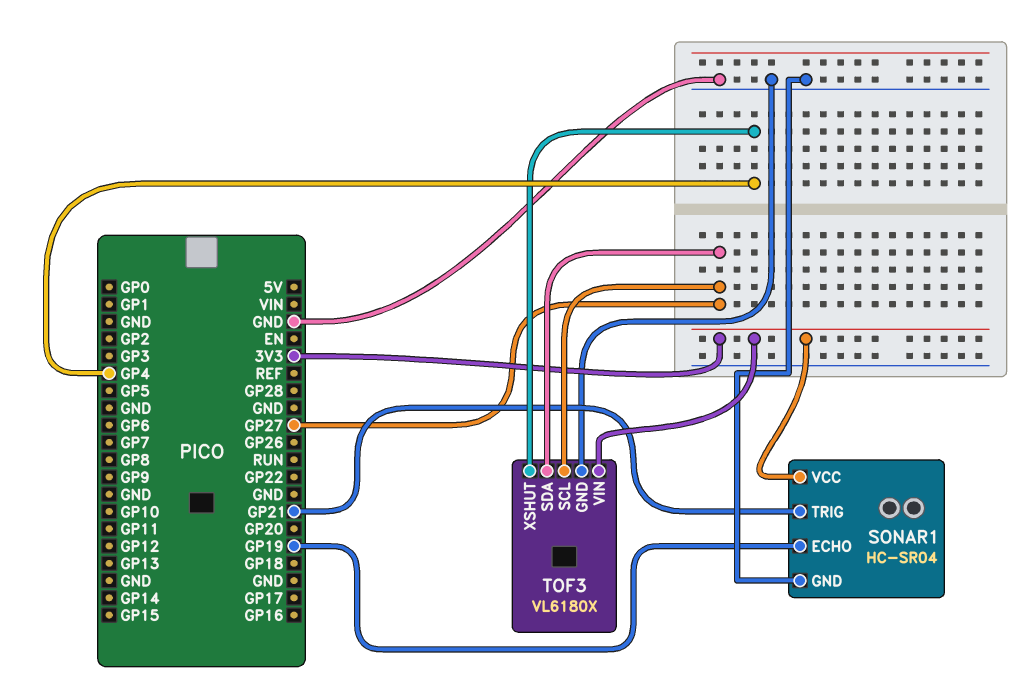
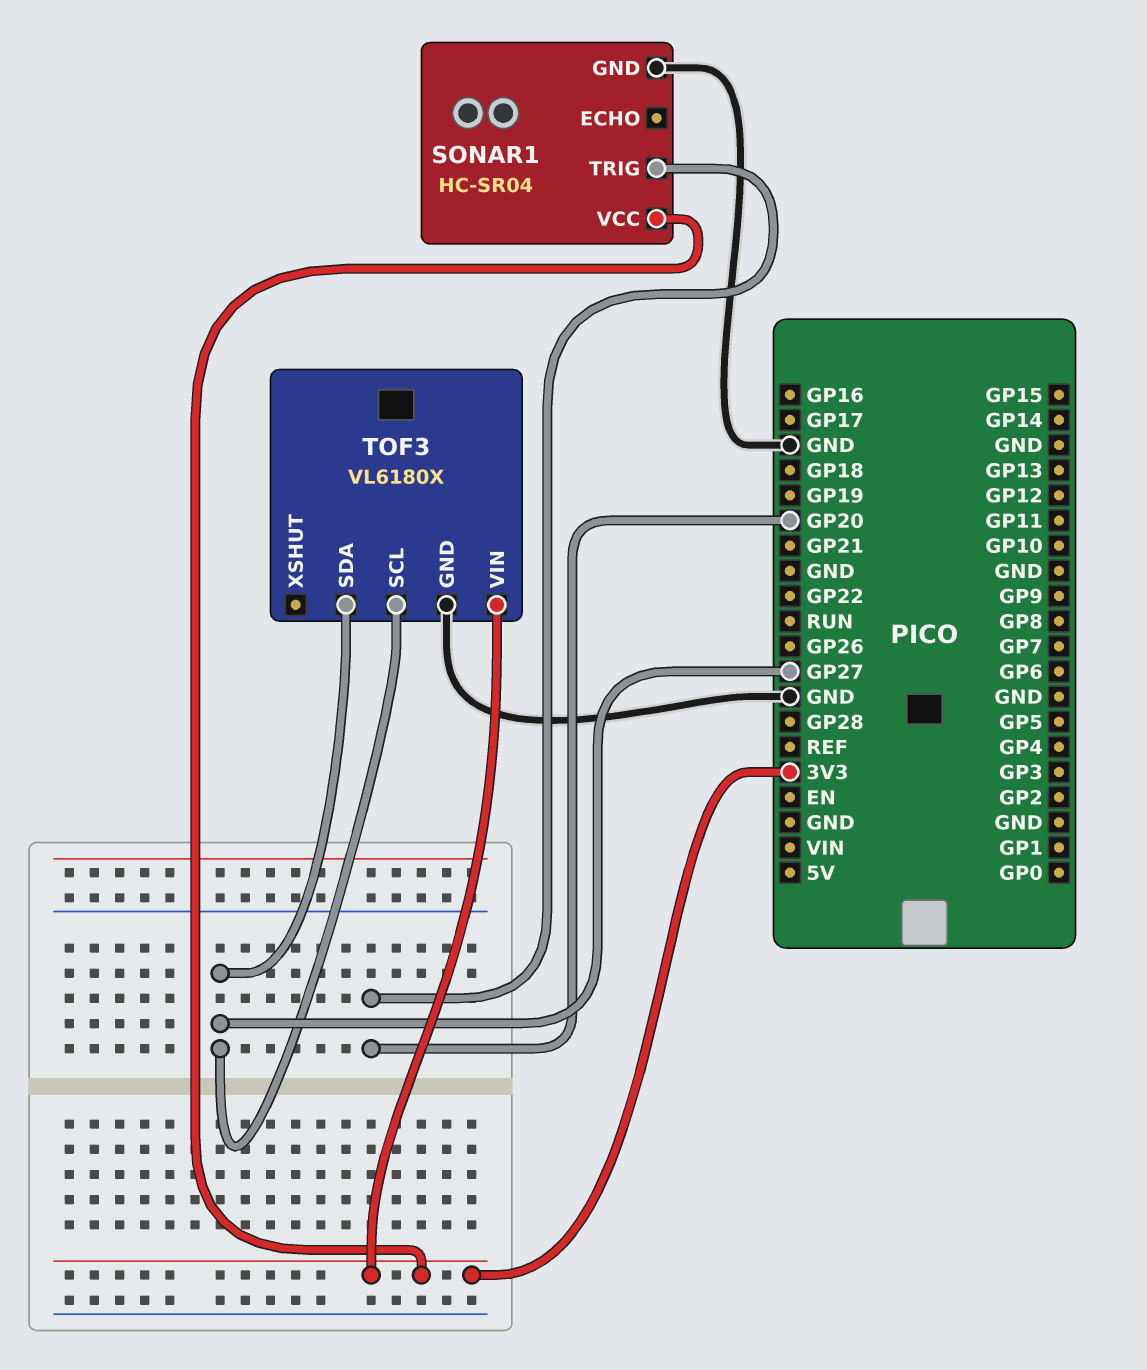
SONAR1 pin ECHO: GP19 -> none
SONAR1 pin TRIG: GP21 -> GP20
TOF3 pin XSHUT: GP4 -> none

